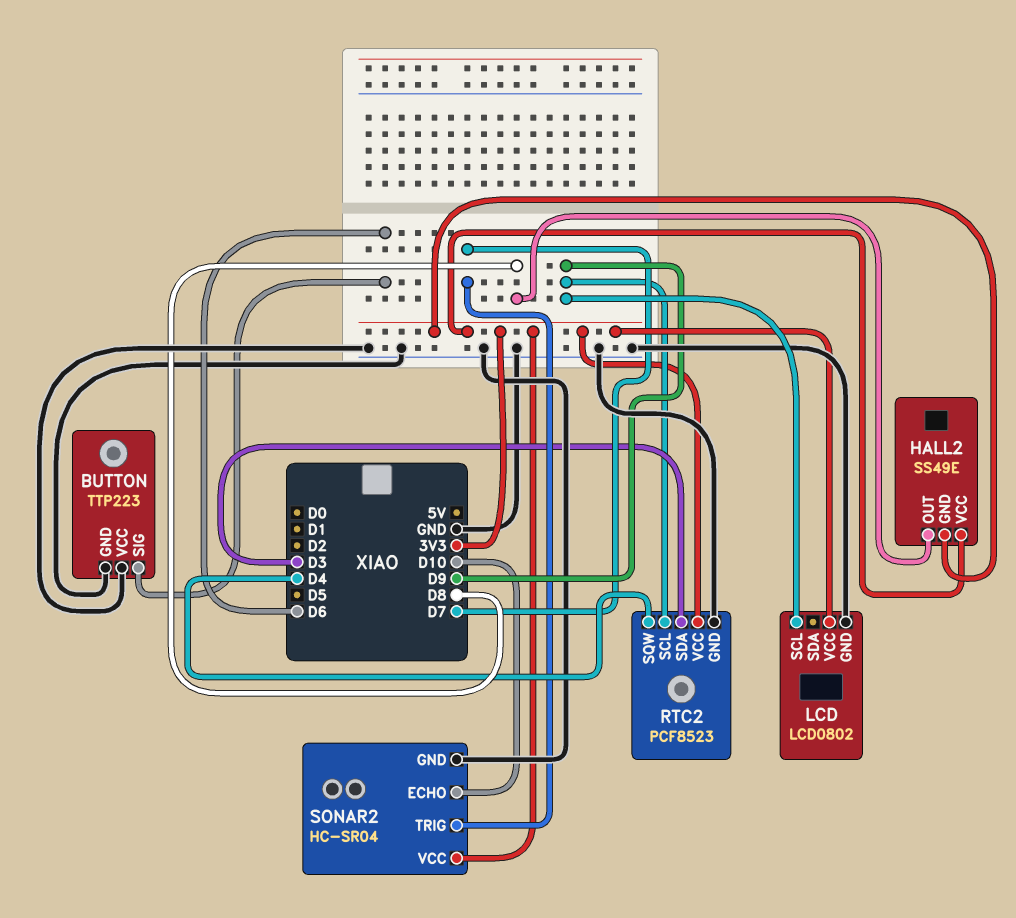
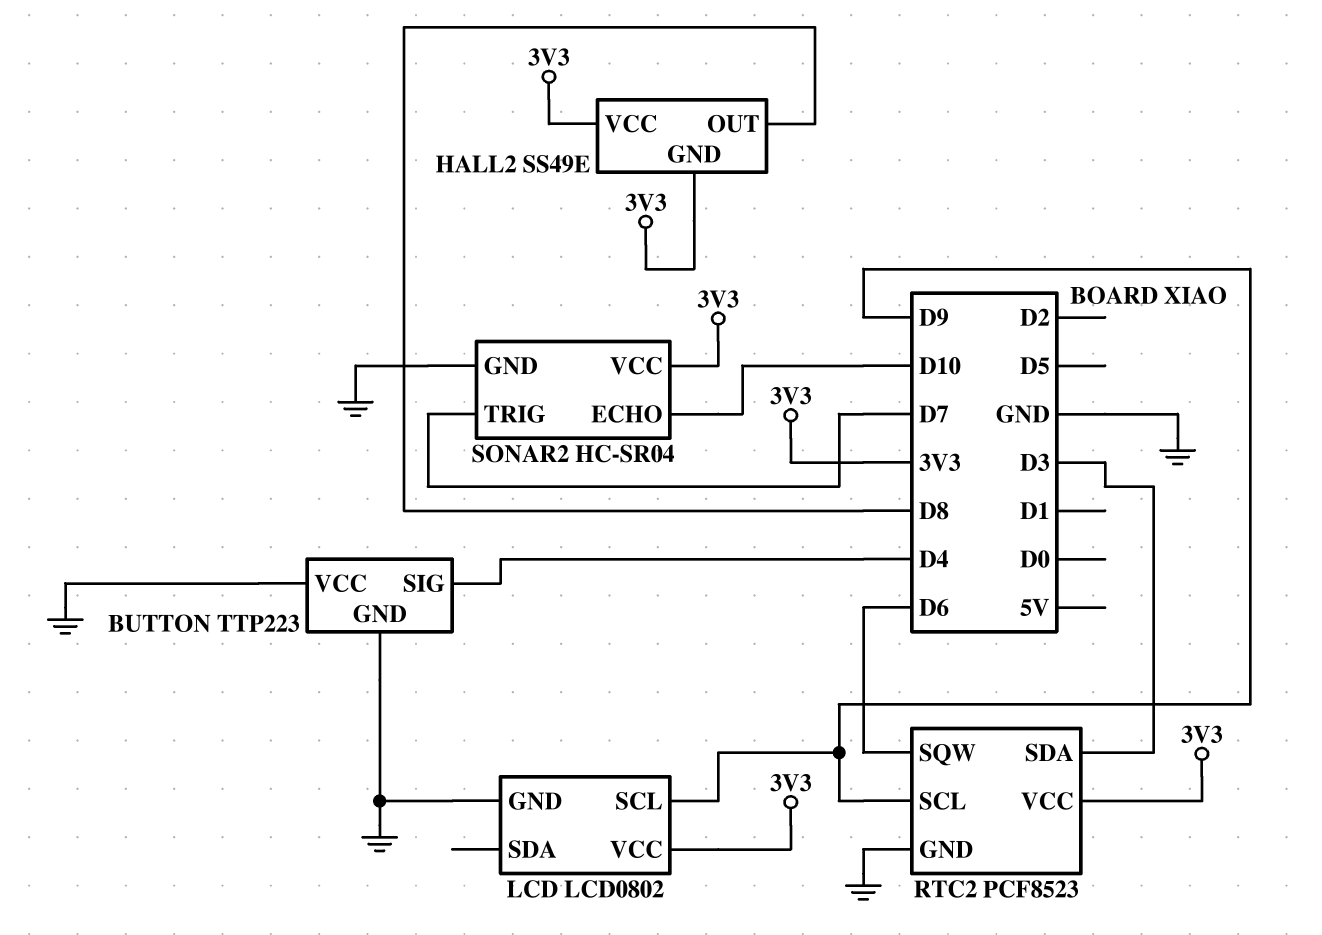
BUTTON pin SIG: D6 -> D4
RTC2 pin SQW: D4 -> D6

